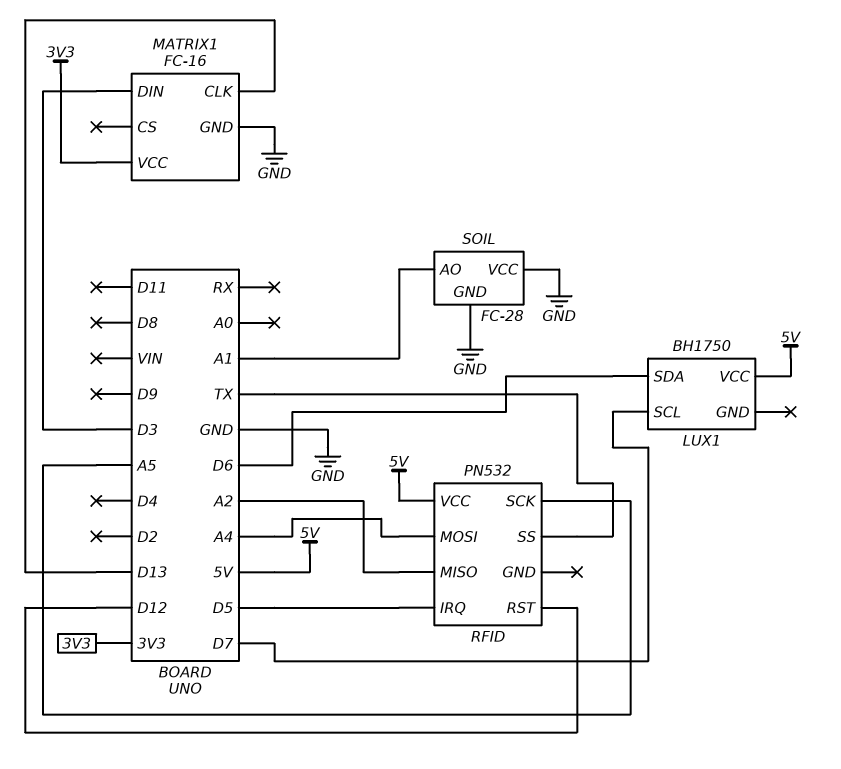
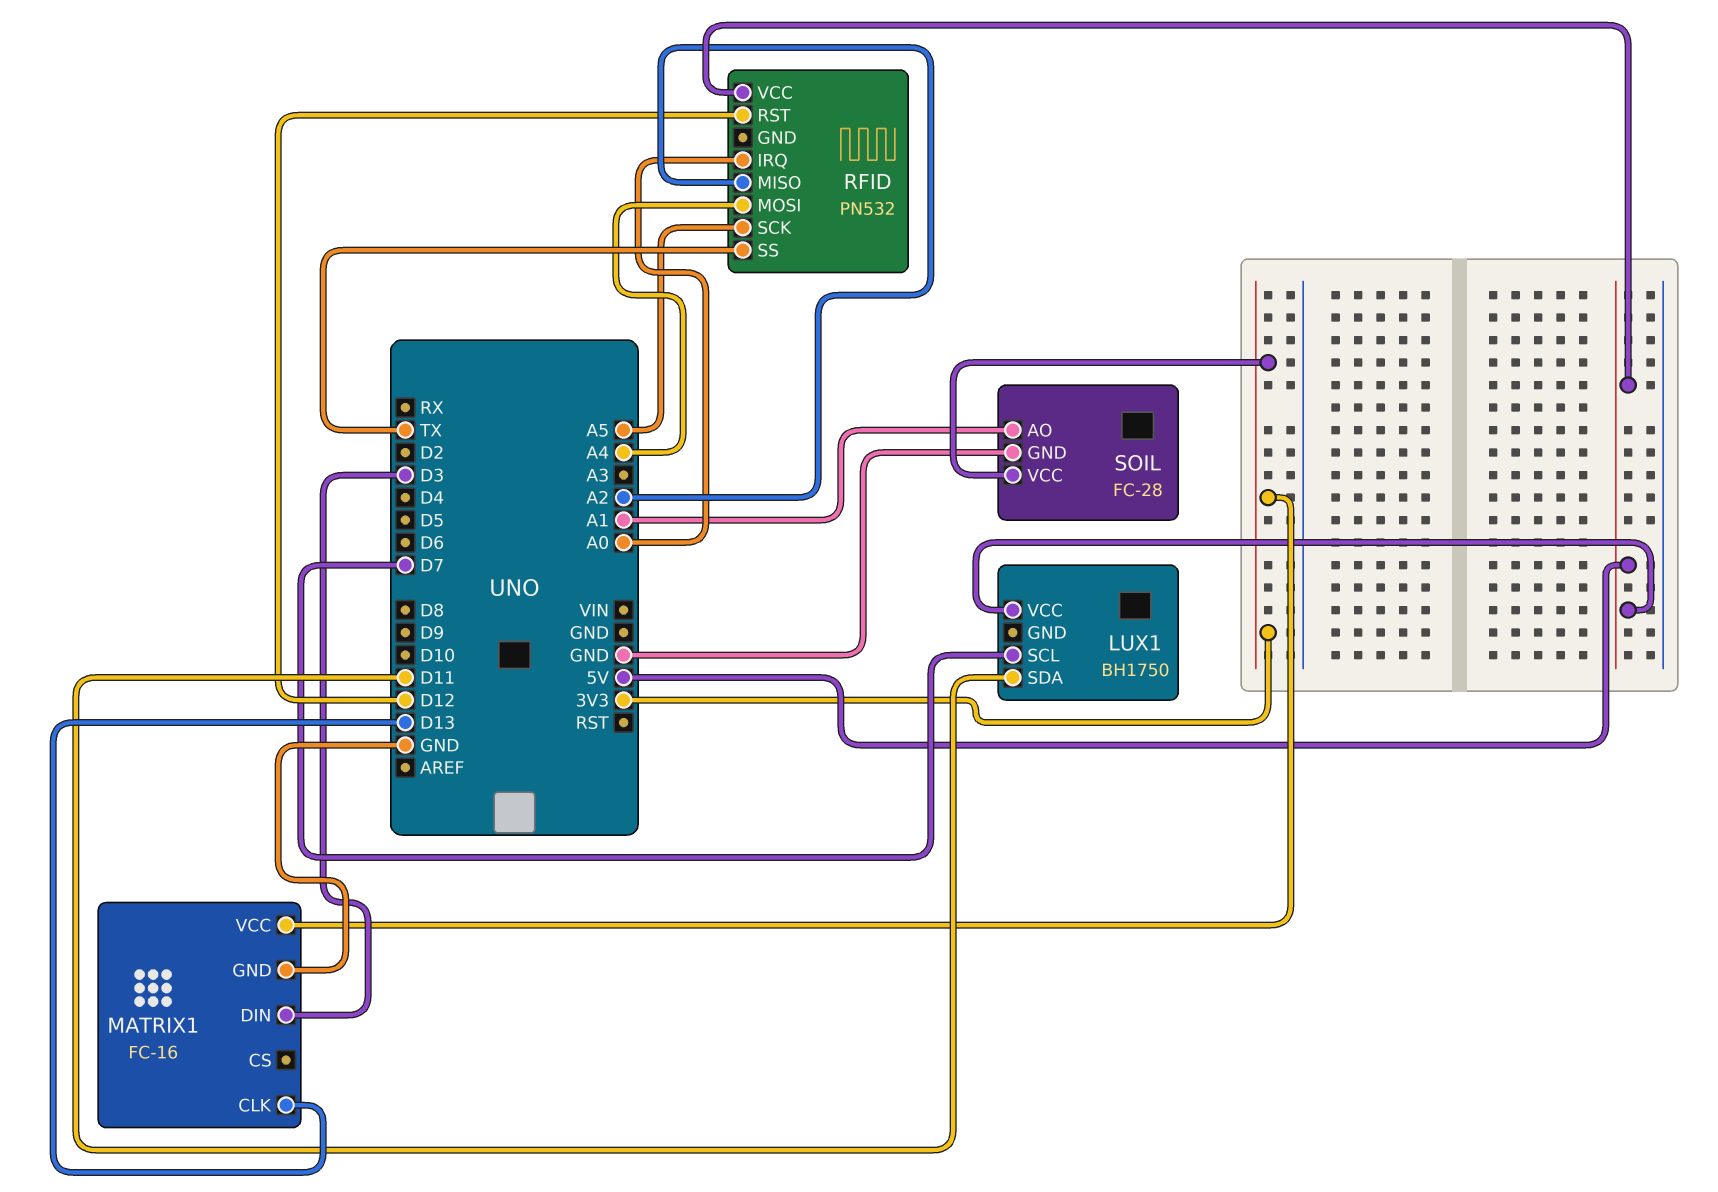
LUX1 pin SDA: D6 -> D11
RFID pin IRQ: D5 -> A0
SOIL pin VCC: GND -> 3V3

